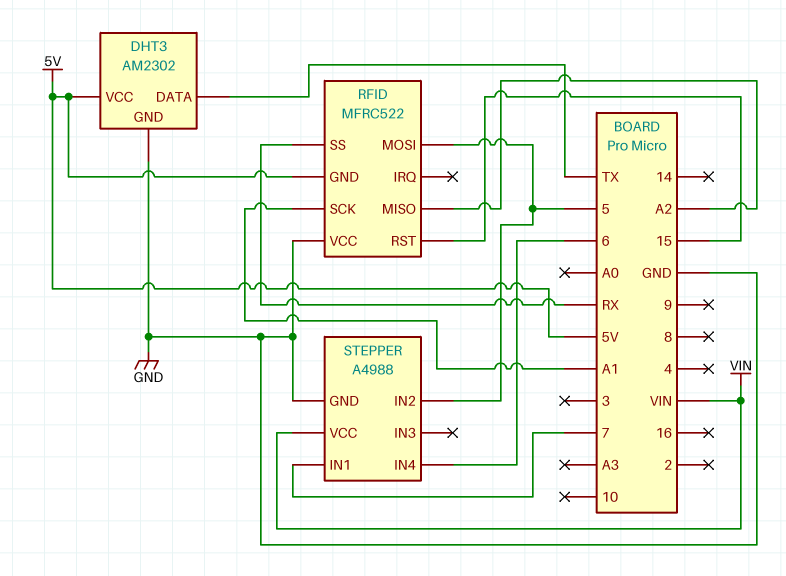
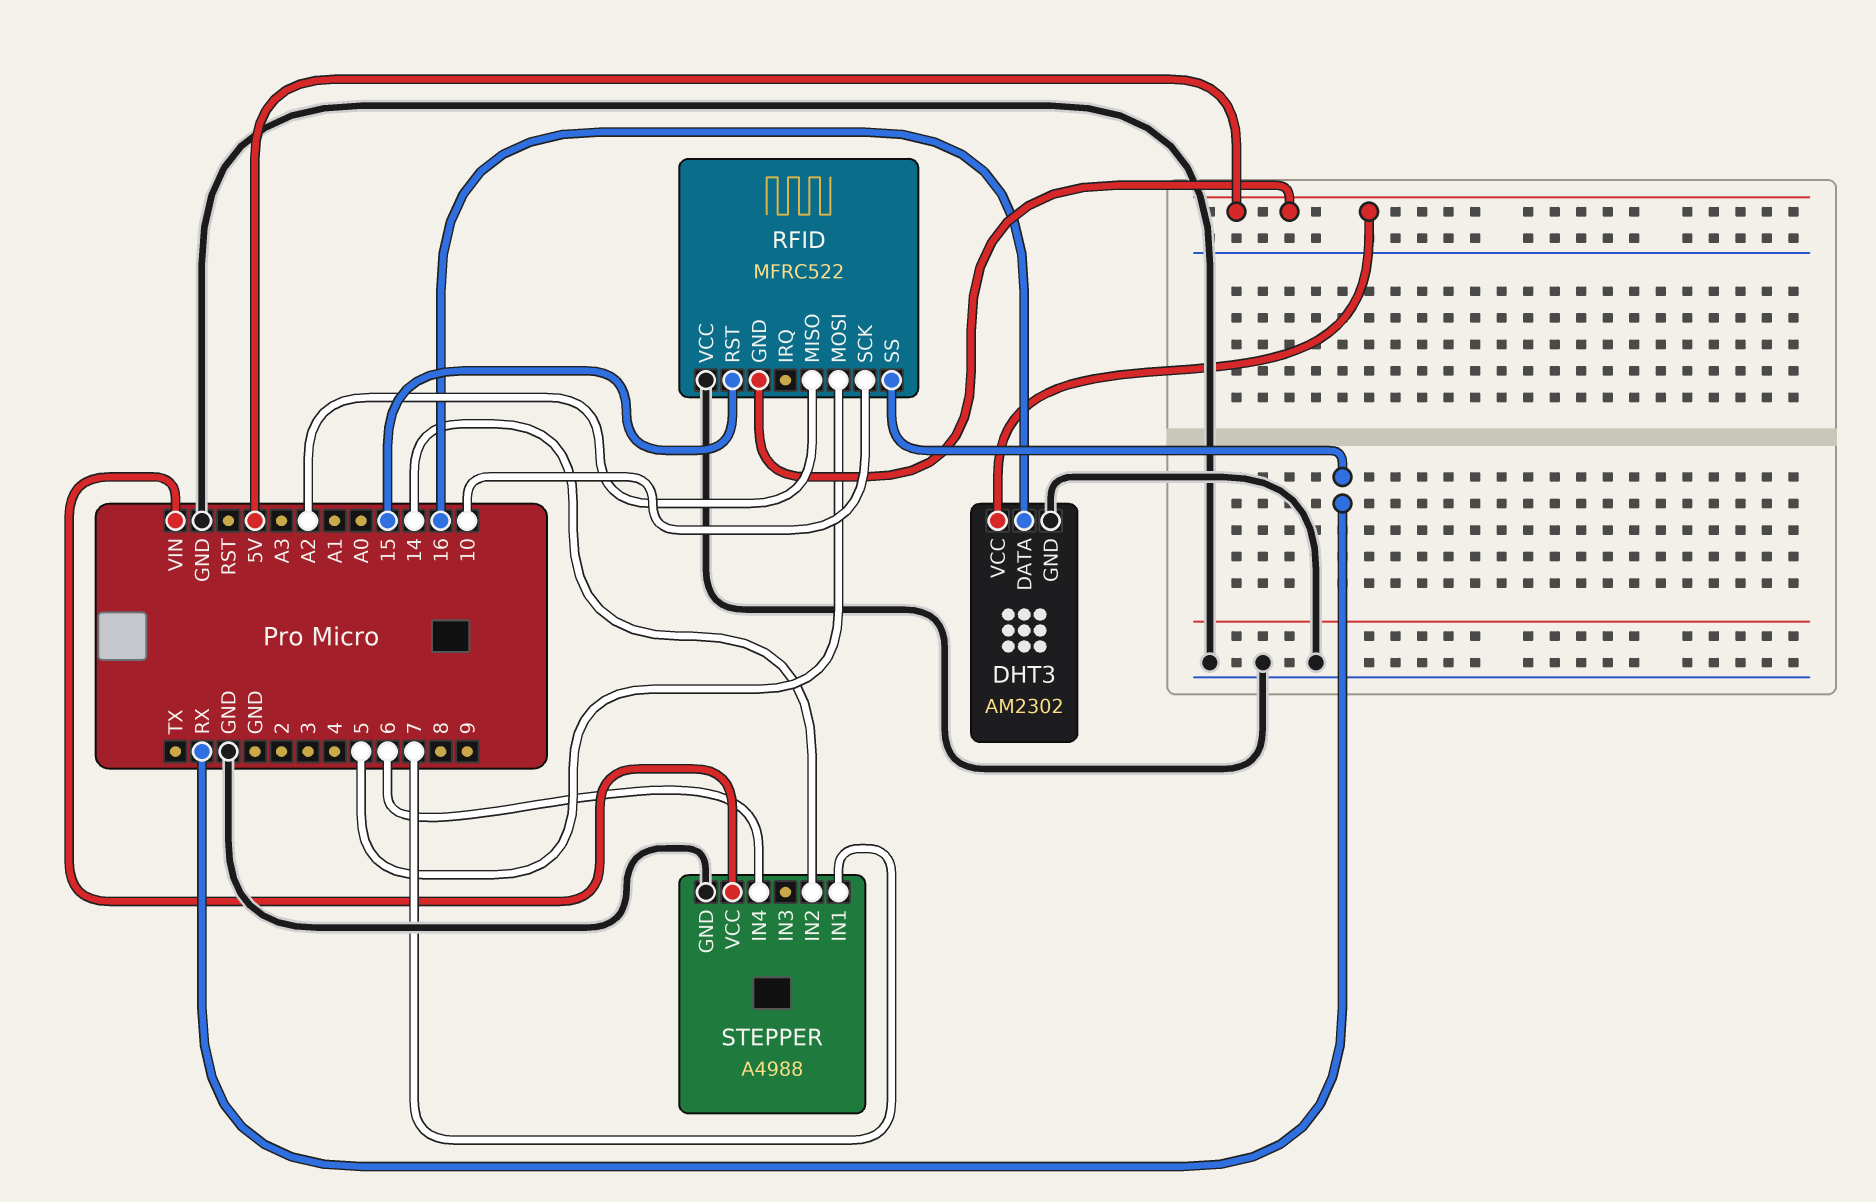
DHT3 pin DATA: TX -> 16
RFID pin SCK: A1 -> 10
STEPPER pin IN2: 5 -> 14

